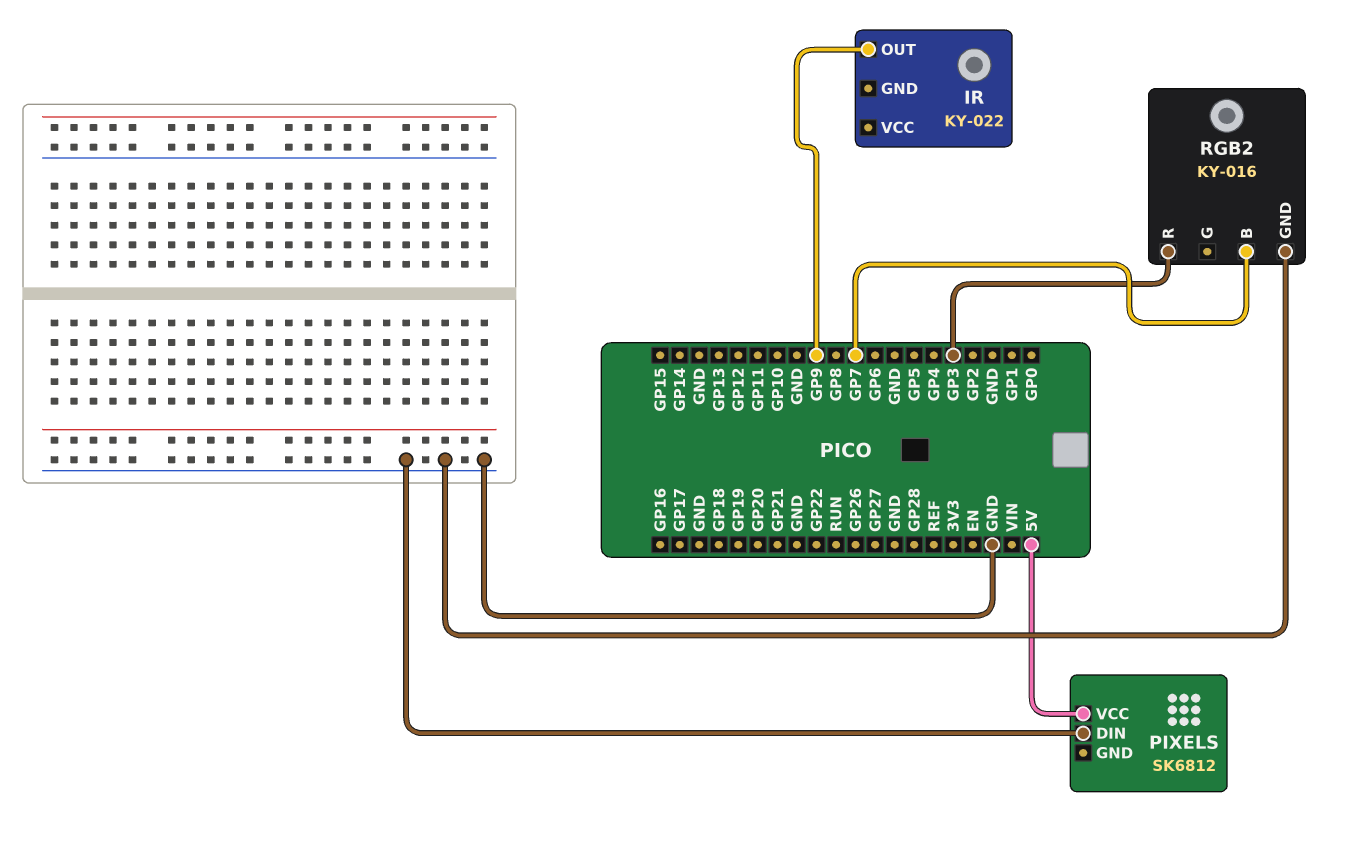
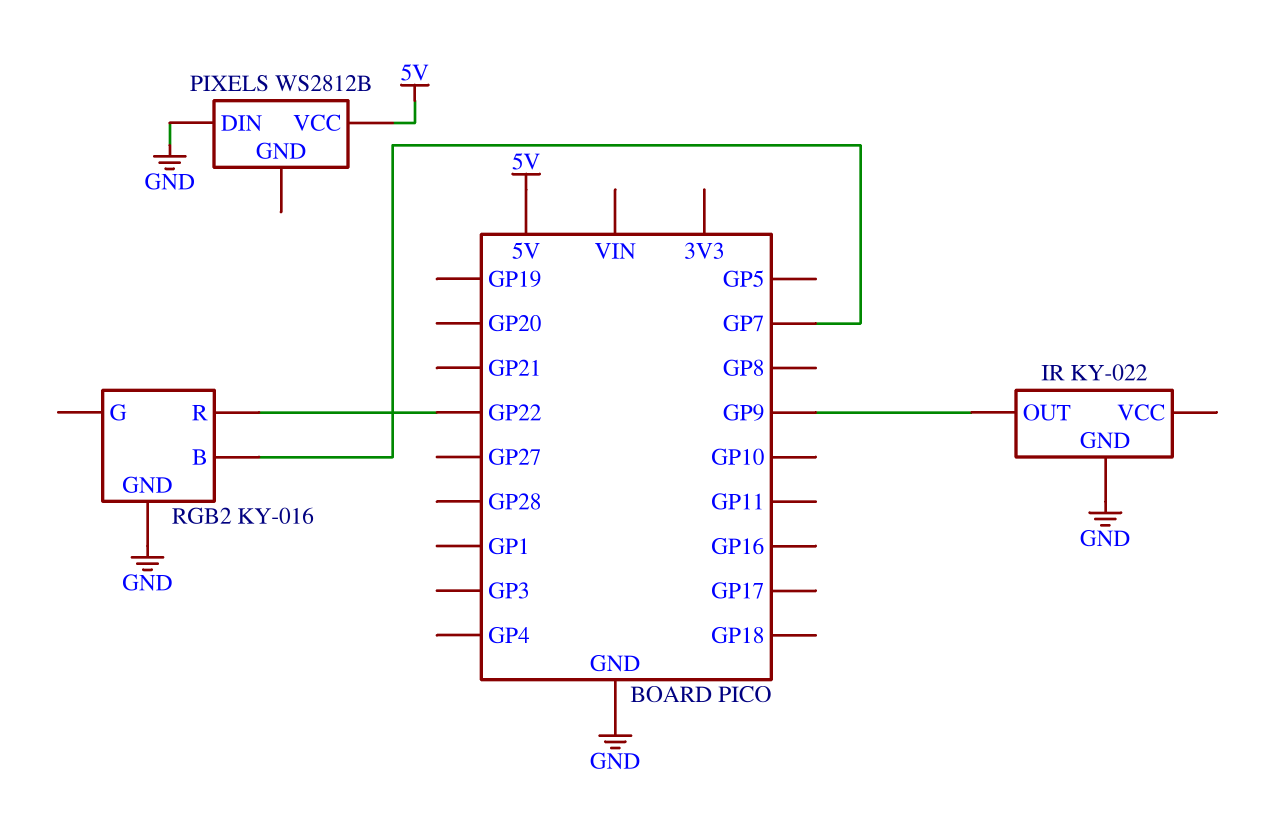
IR pin GND: none -> GND
PIXELS: SK6812 -> WS2812B
RGB2 pin R: GP3 -> GP22

